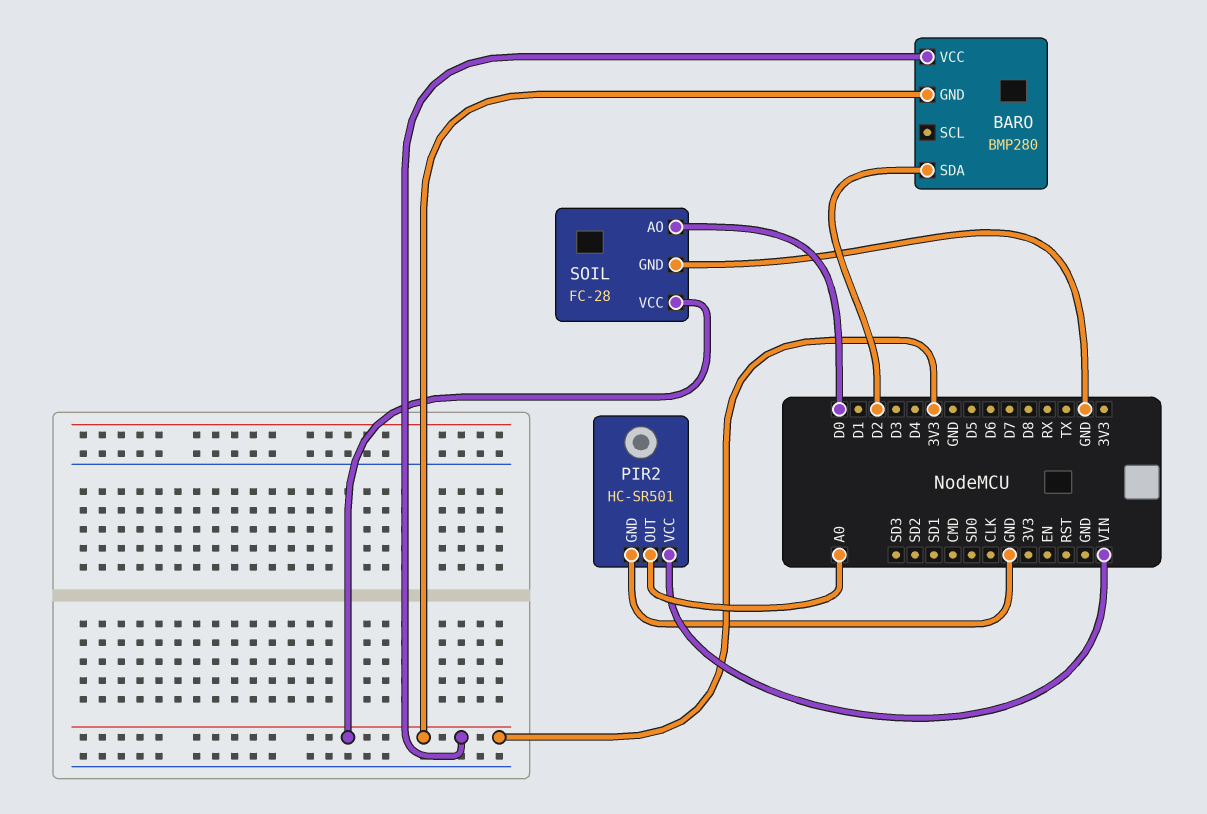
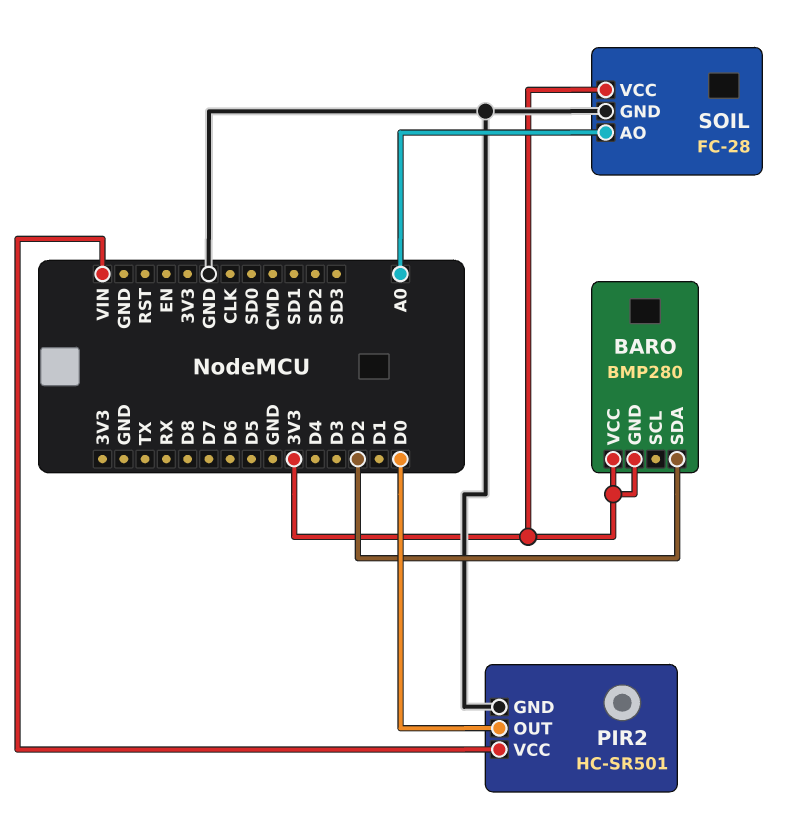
PIR2 pin OUT: A0 -> D0
SOIL pin AO: D0 -> A0

